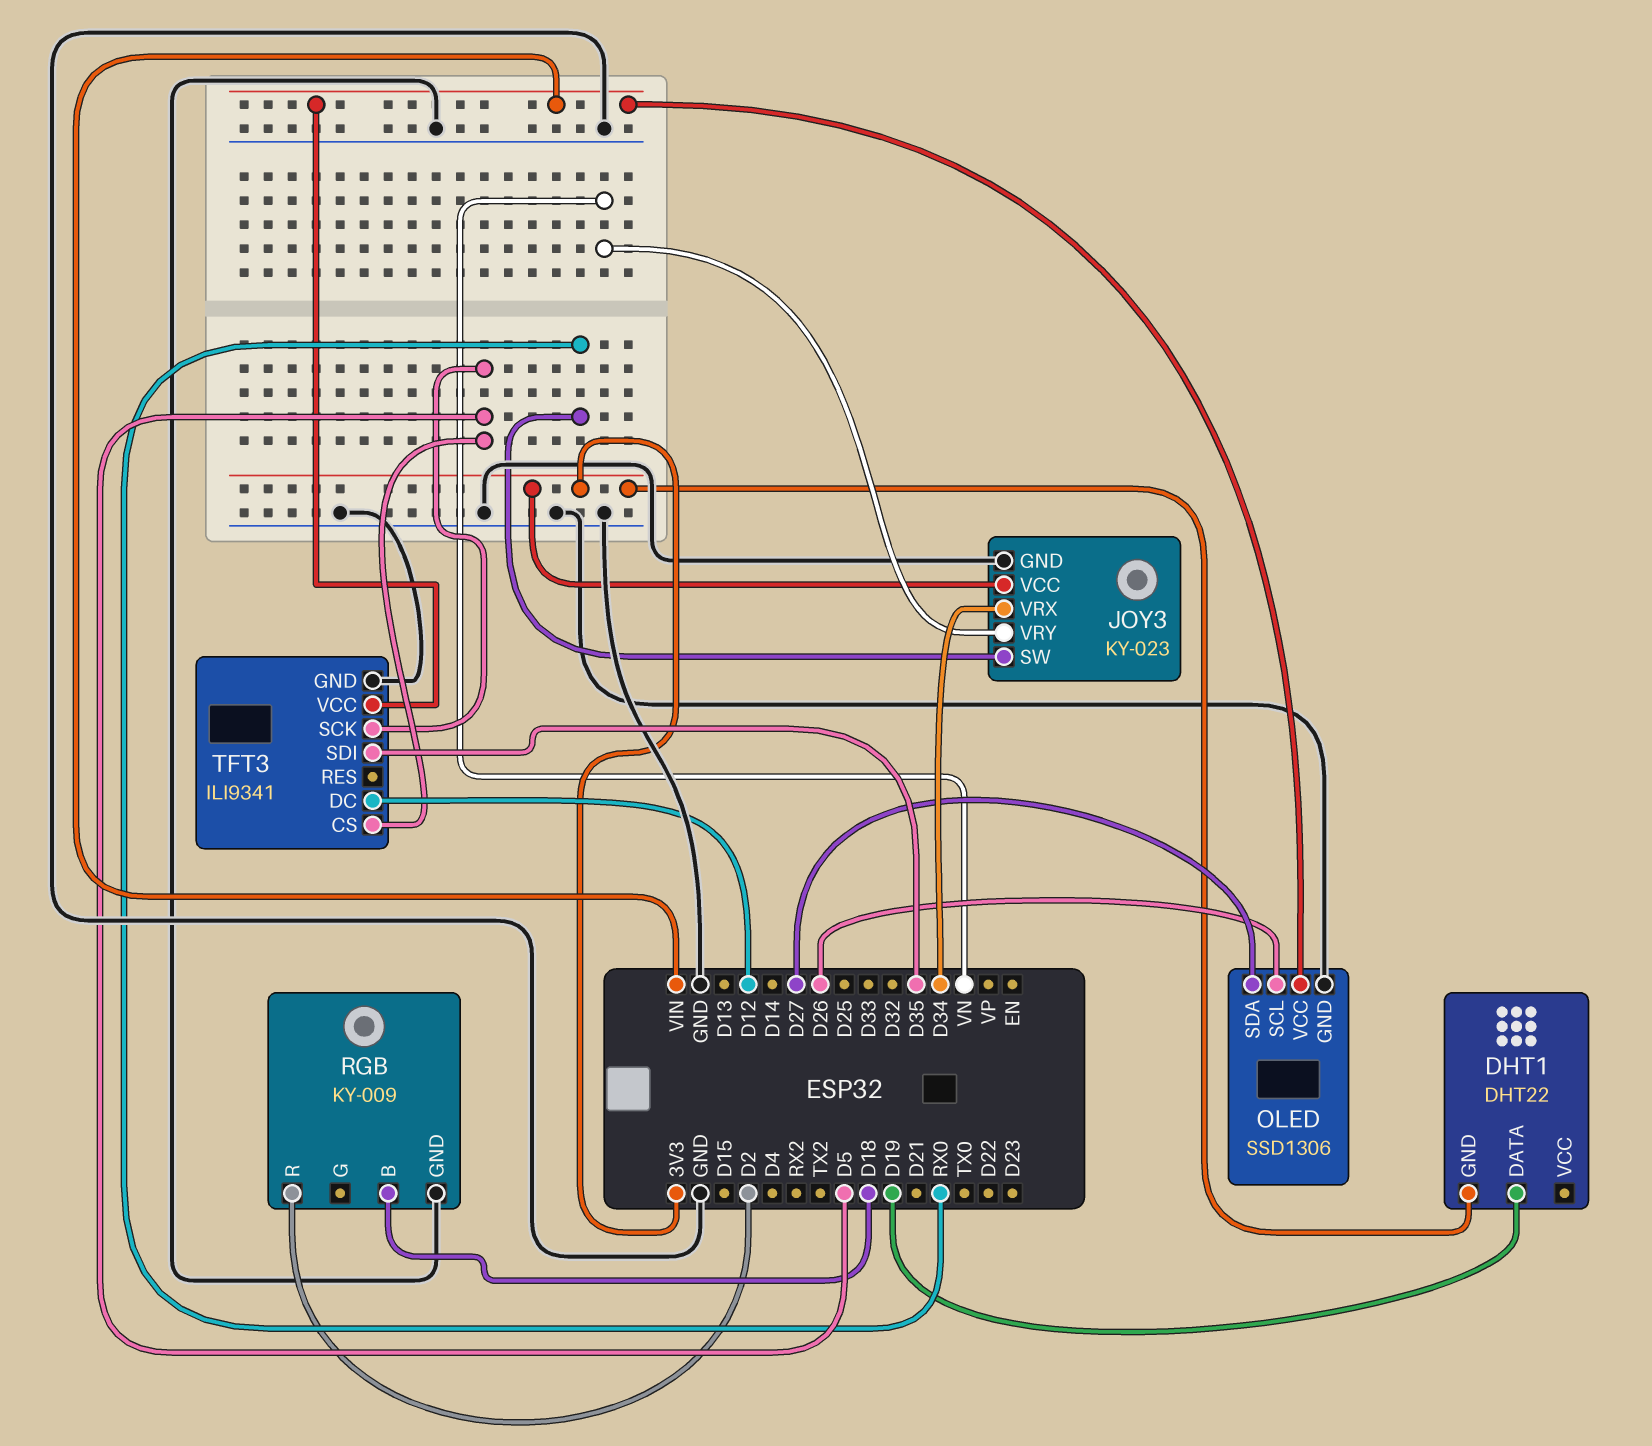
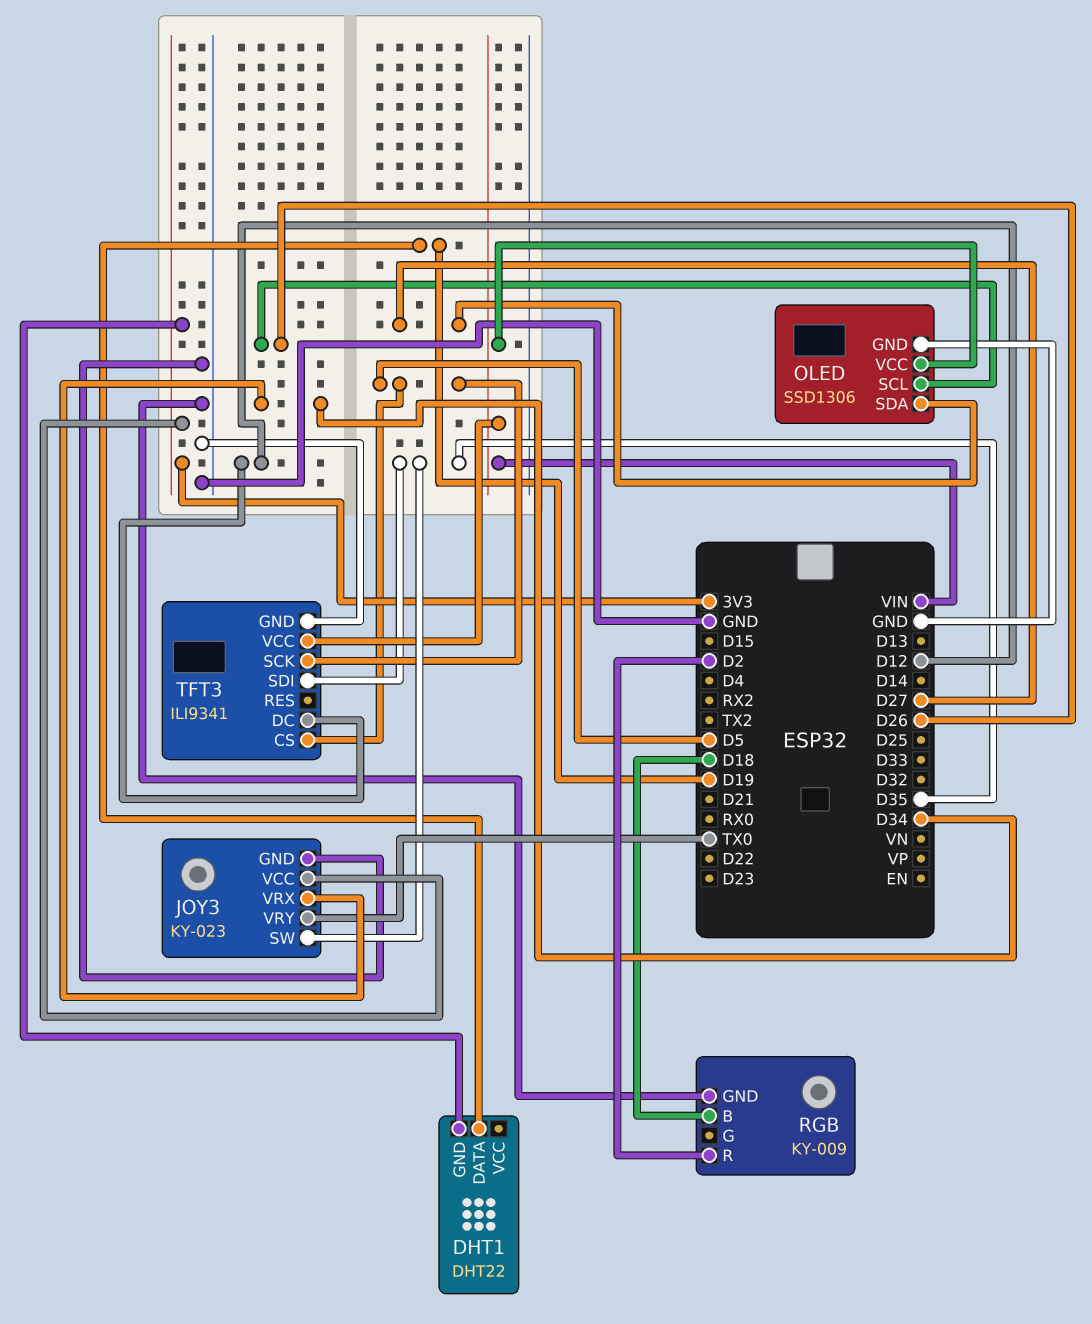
JOY3 pin SW: RX0 -> D35
JOY3 pin VRY: VN -> TX0

